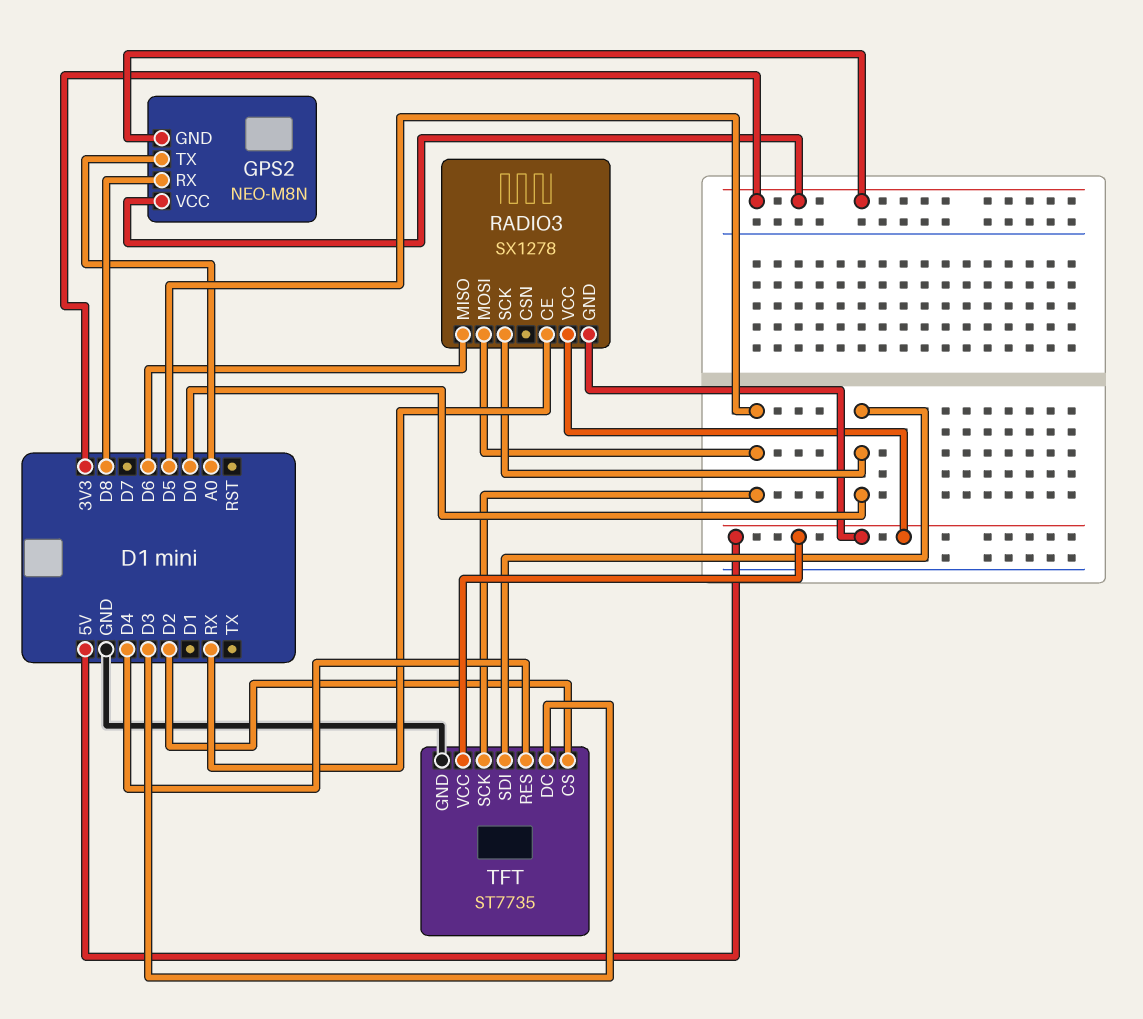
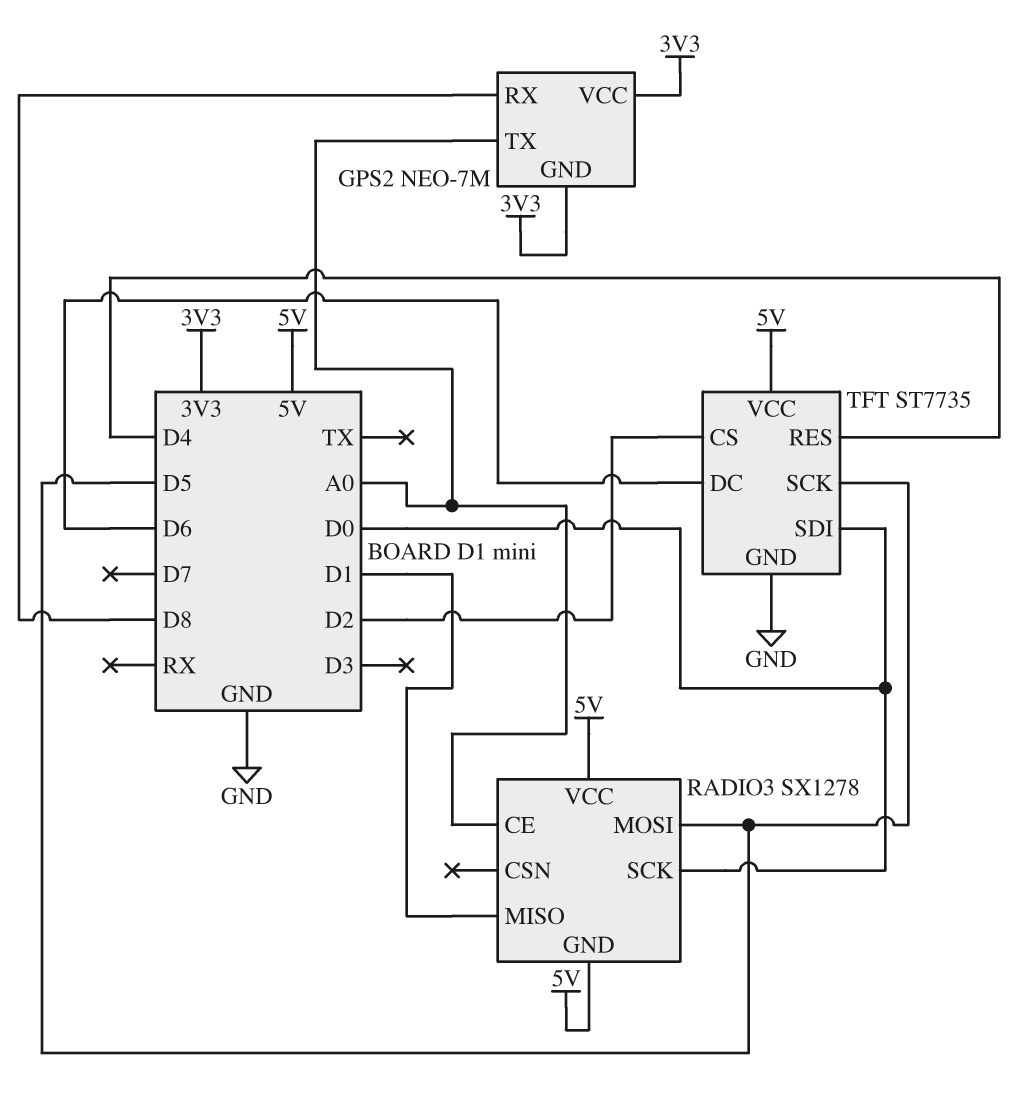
GPS2: NEO-M8N -> NEO-7M
RADIO3 pin CE: RX -> A0
RADIO3 pin MISO: D6 -> D1
TFT pin DC: D3 -> D6

